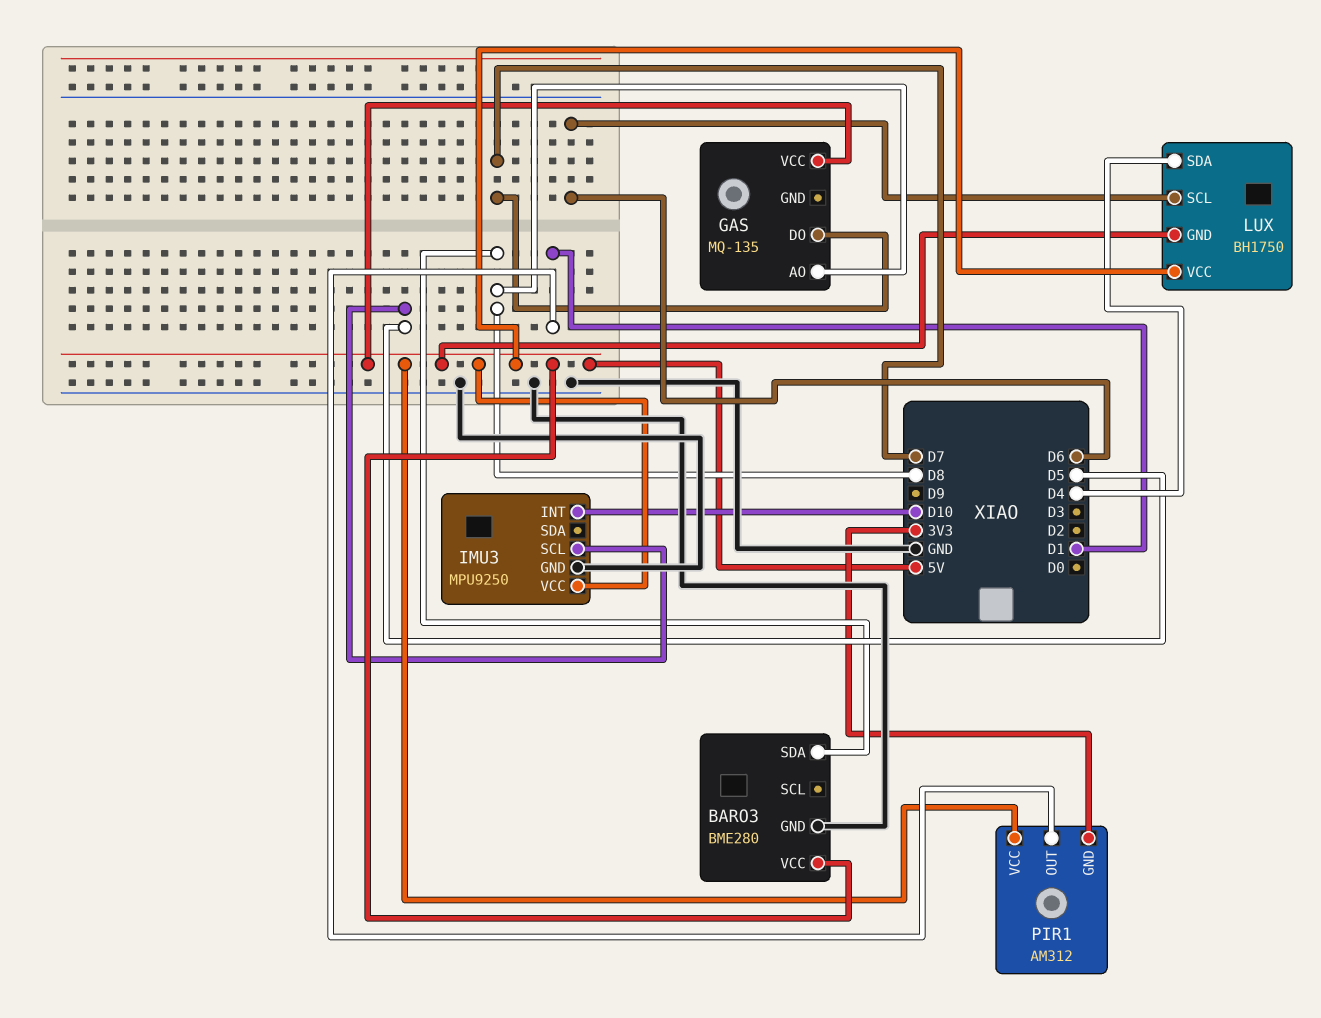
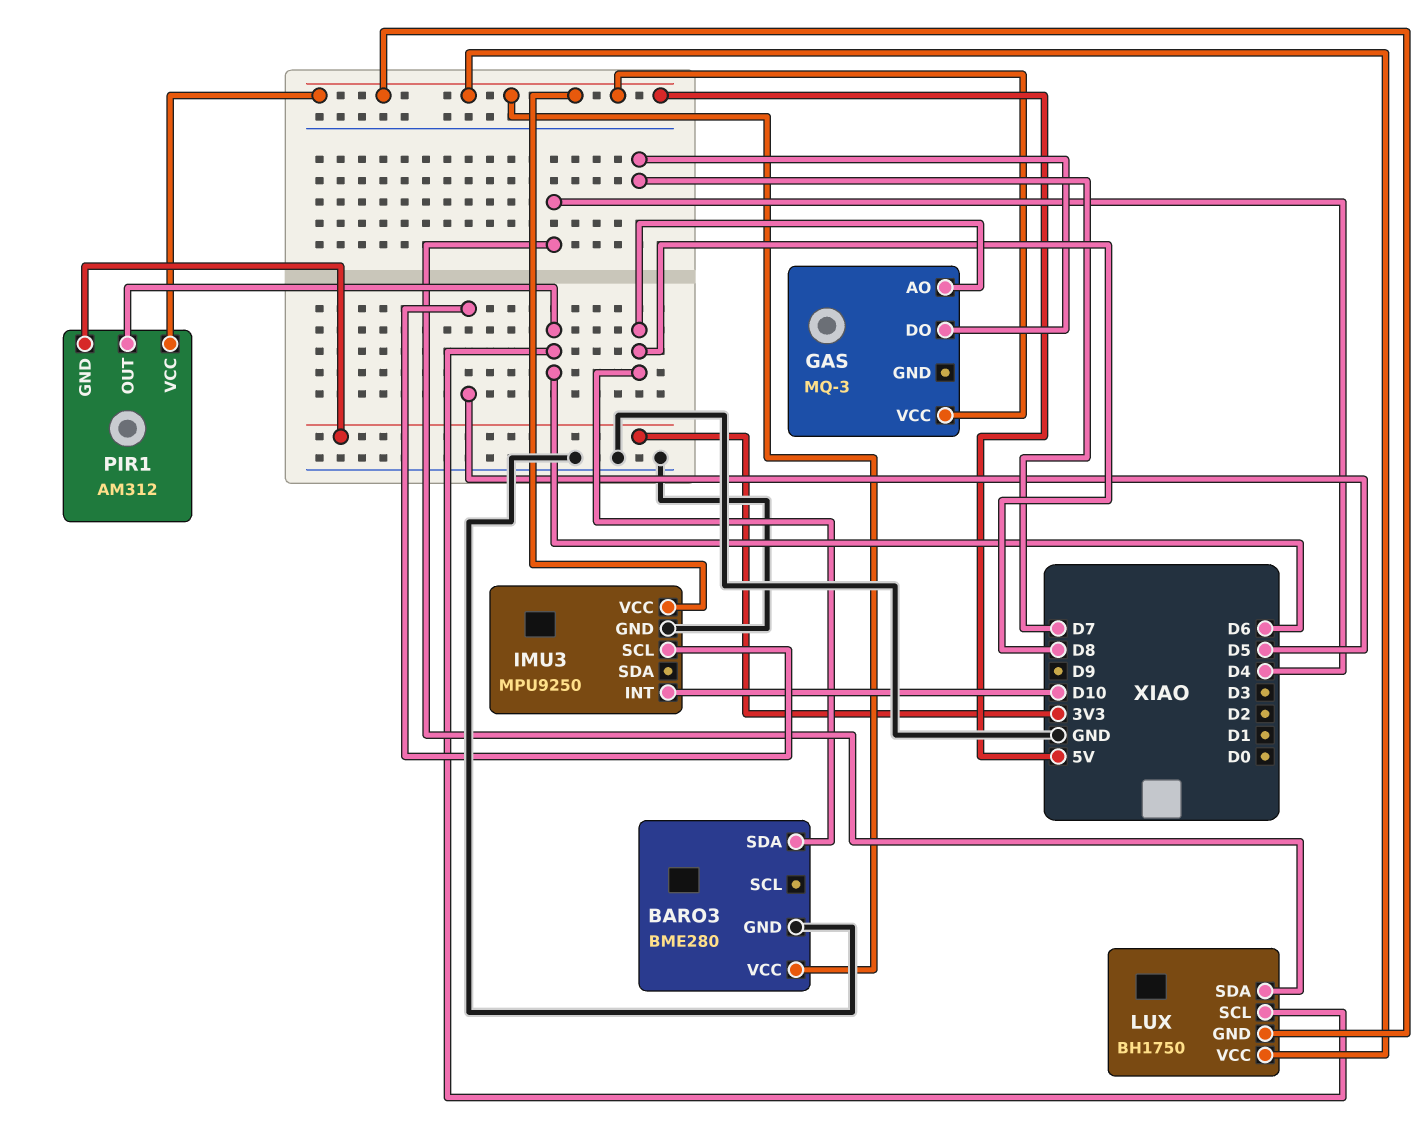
GAS: MQ-135 -> MQ-3
PIR1 pin OUT: D1 -> D6

